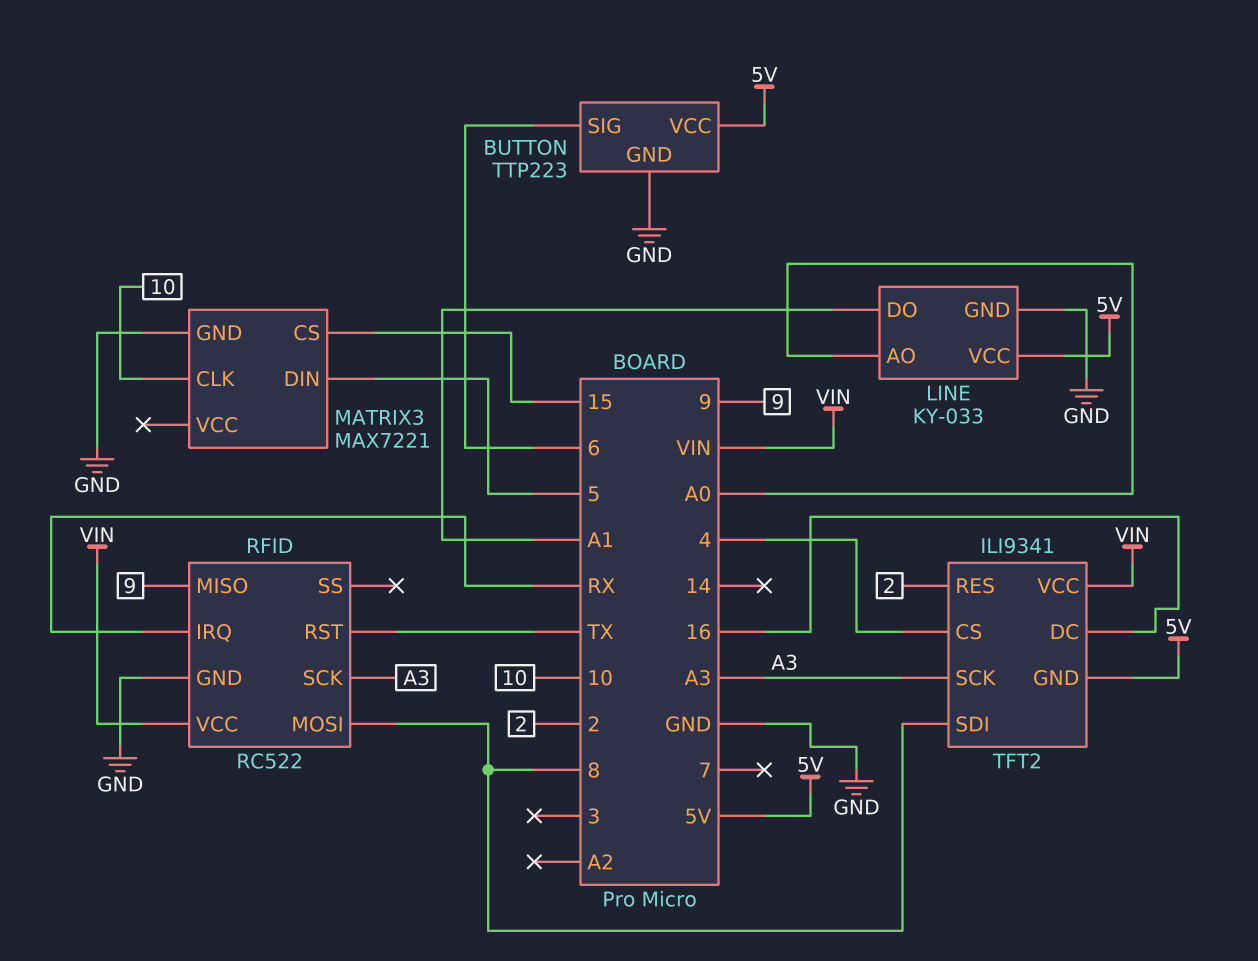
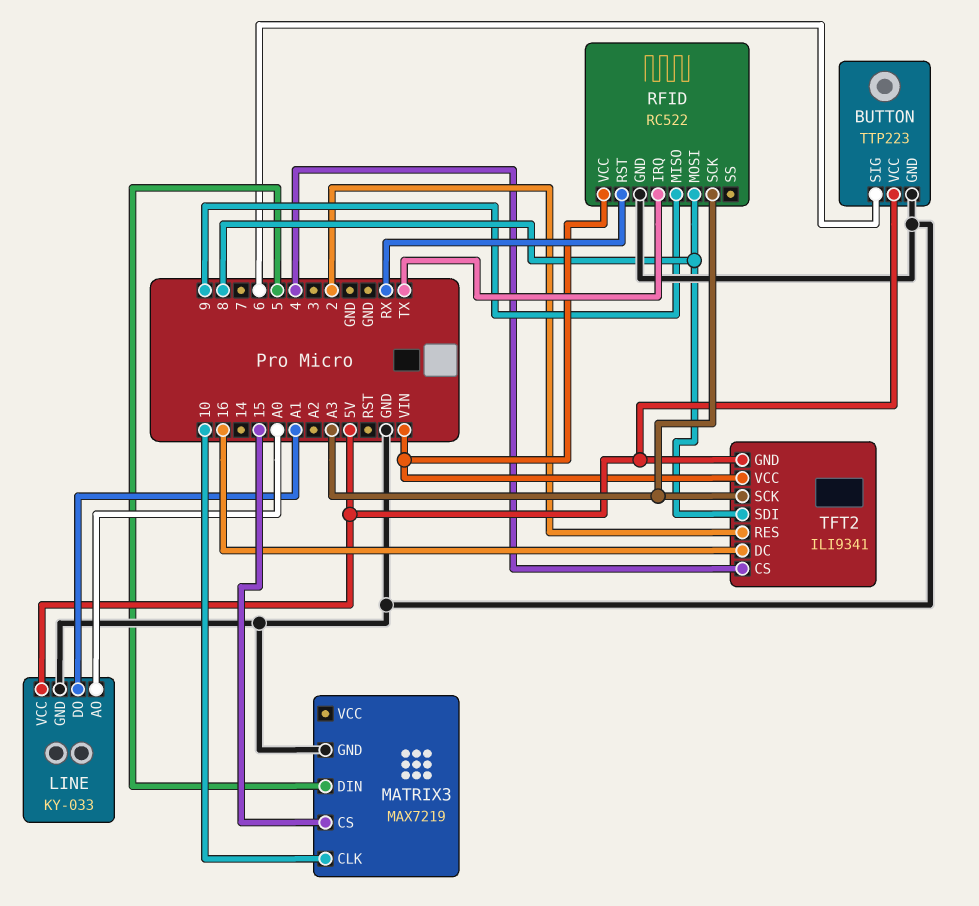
MATRIX3: MAX7221 -> MAX7219
RFID pin IRQ: RX -> TX
RFID pin RST: TX -> RX

